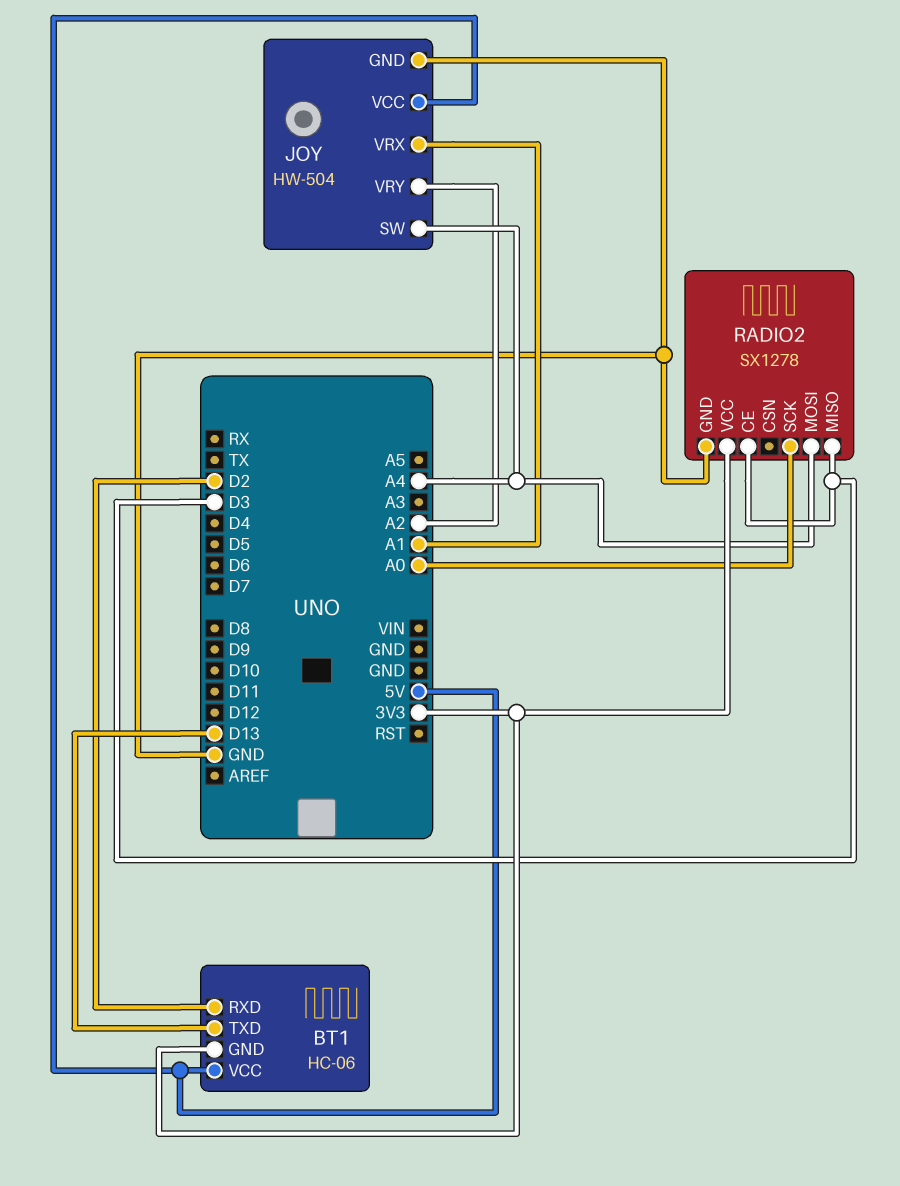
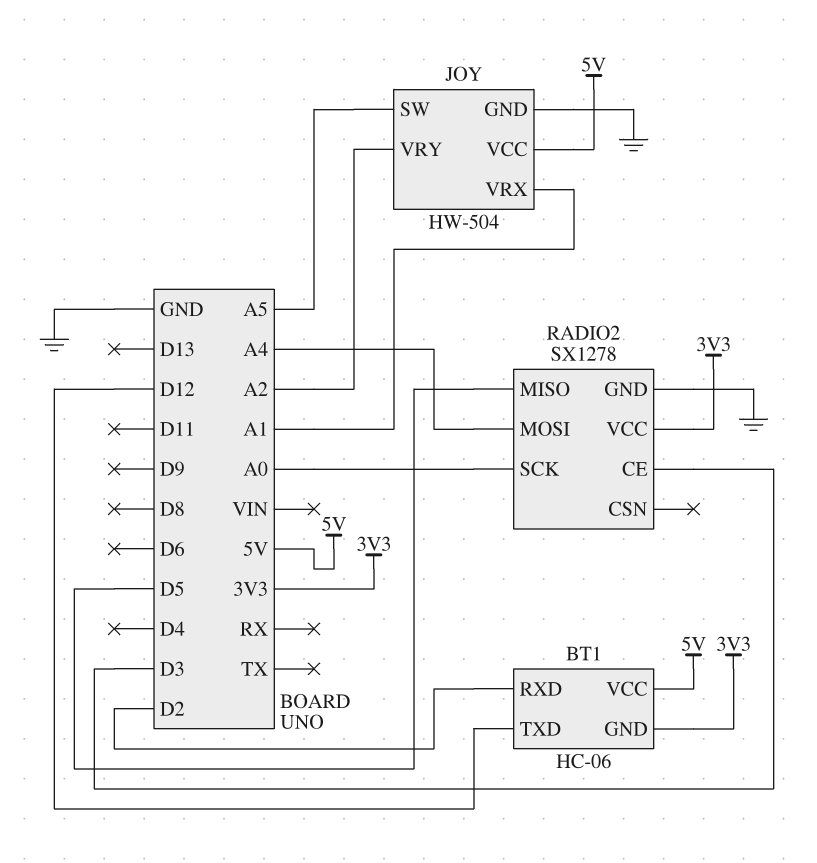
BT1 pin TXD: D13 -> D12
JOY pin SW: A4 -> A5
RADIO2 pin MISO: D3 -> D5

